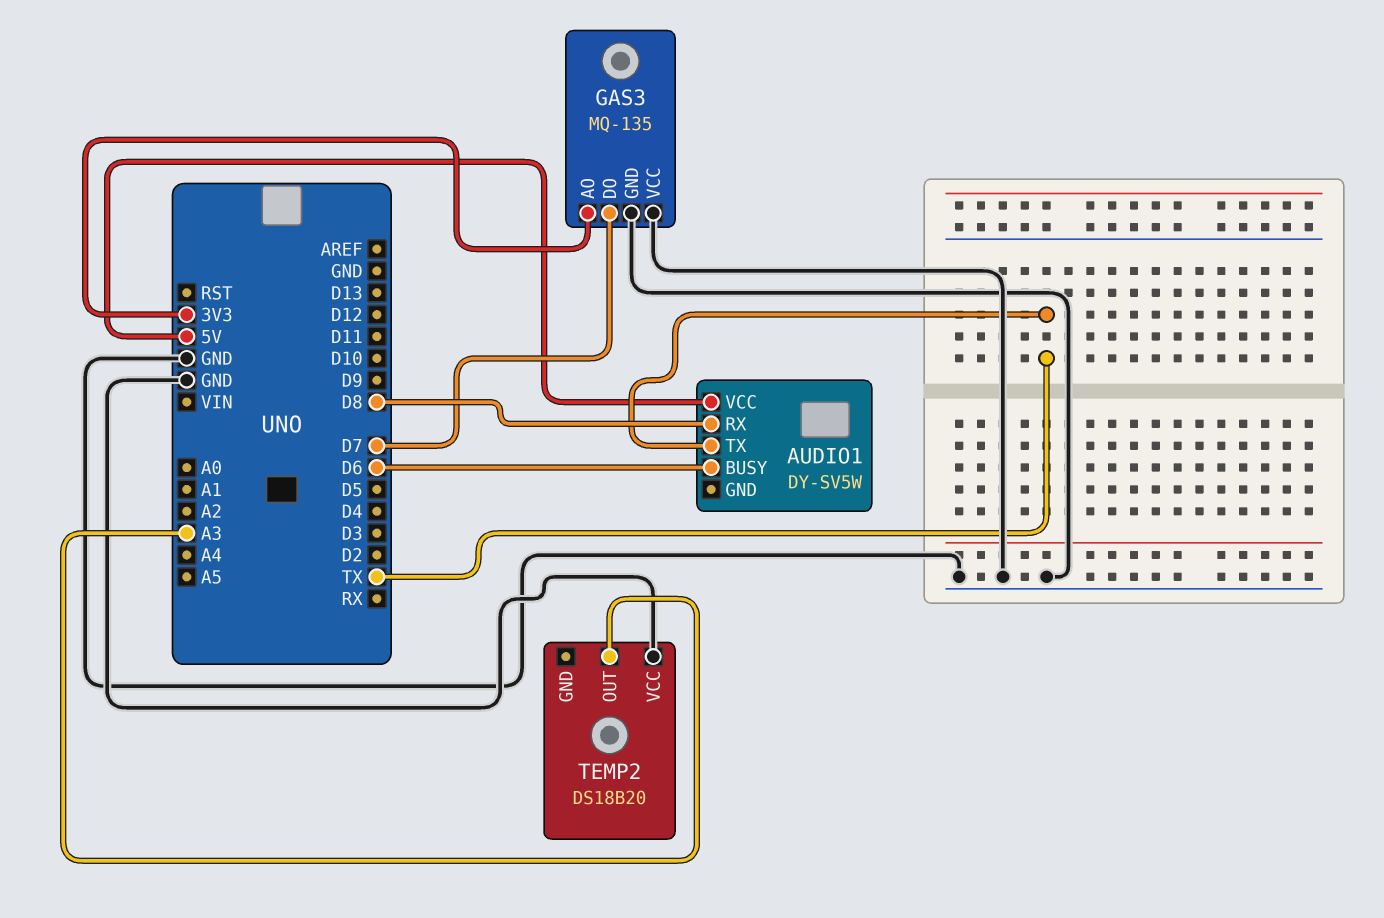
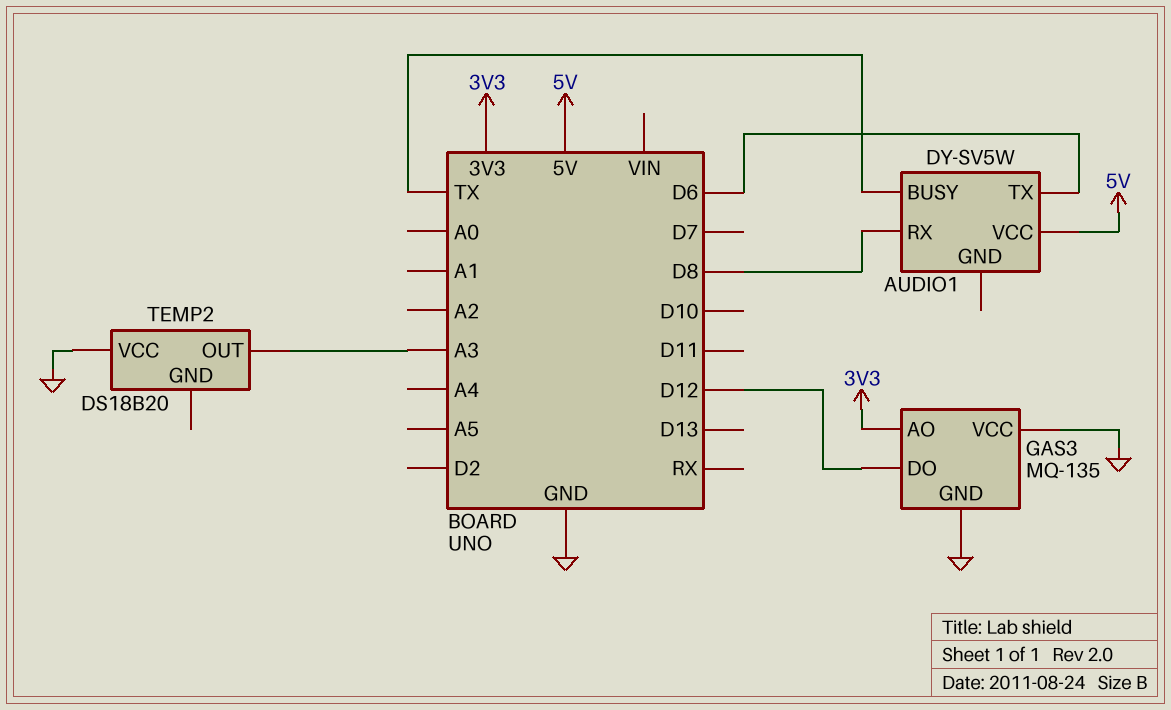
AUDIO1 pin BUSY: D6 -> TX
AUDIO1 pin TX: TX -> D6
GAS3 pin DO: D7 -> D12

